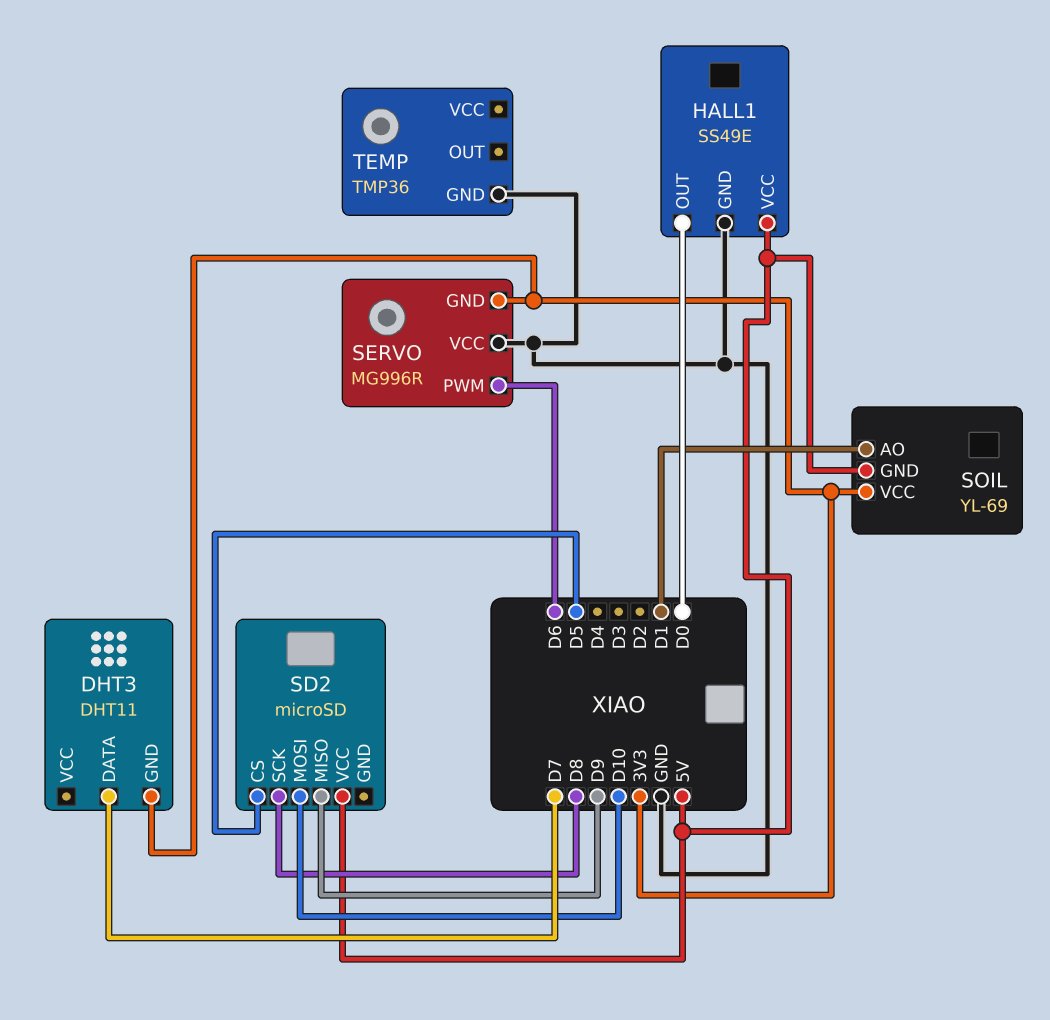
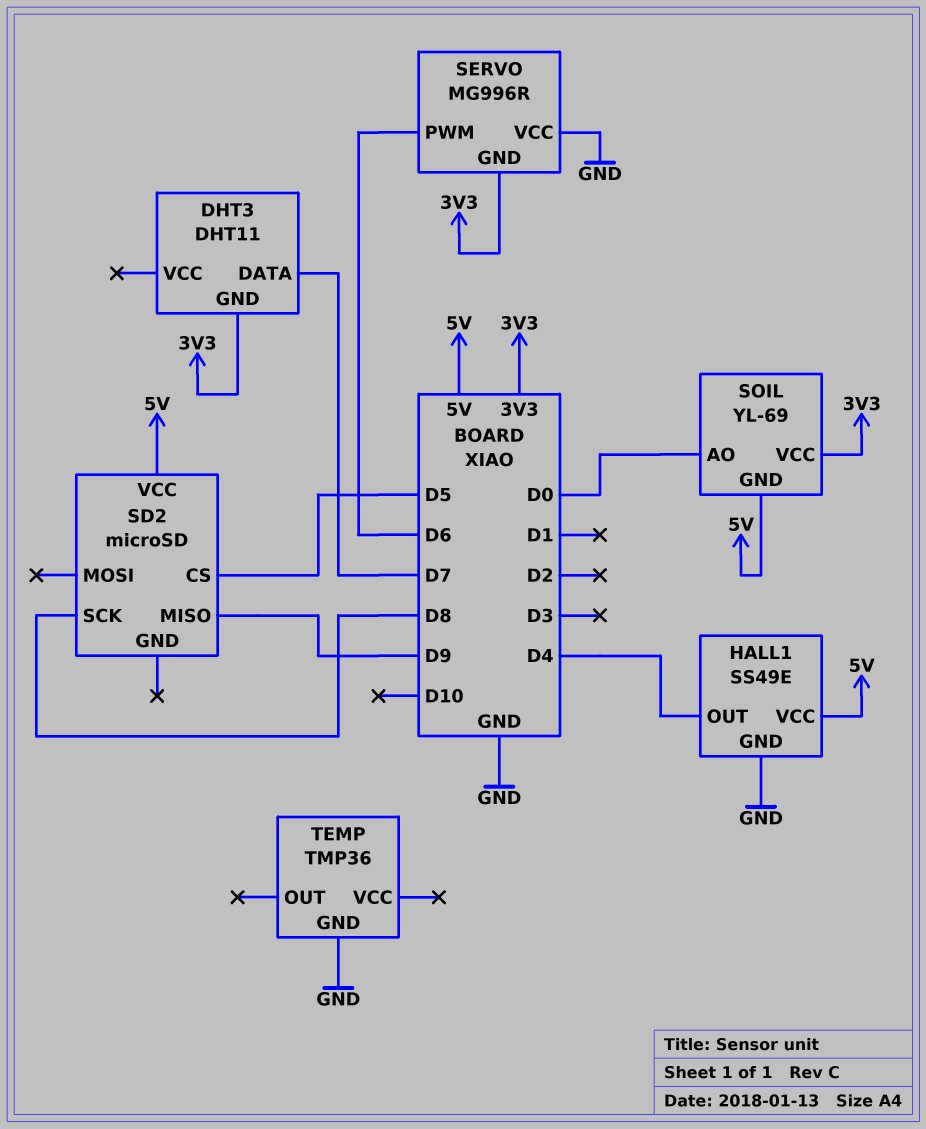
HALL1 pin OUT: D0 -> D4
SD2 pin MOSI: D10 -> none
SOIL pin AO: D1 -> D0

